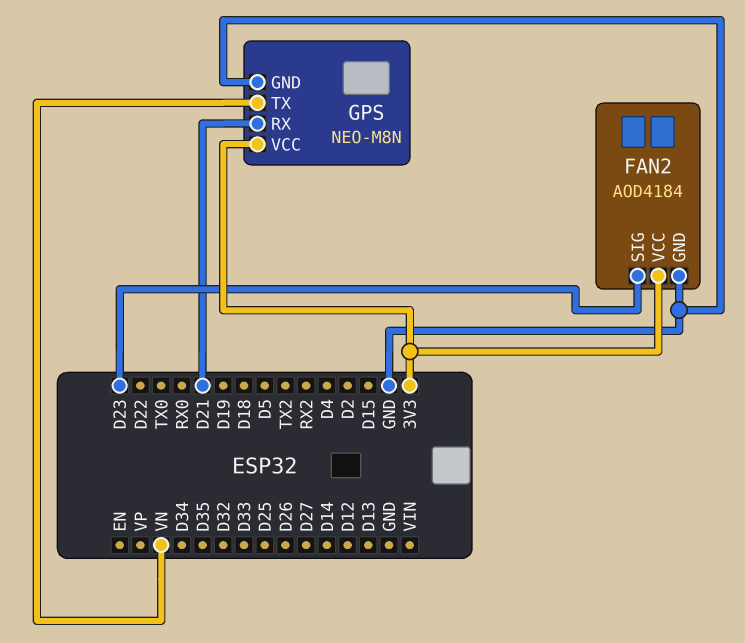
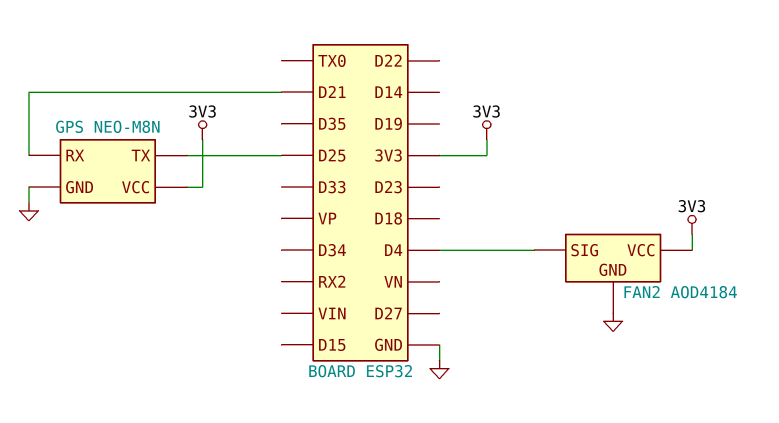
FAN2 pin SIG: D23 -> D4
GPS pin TX: VN -> D25

